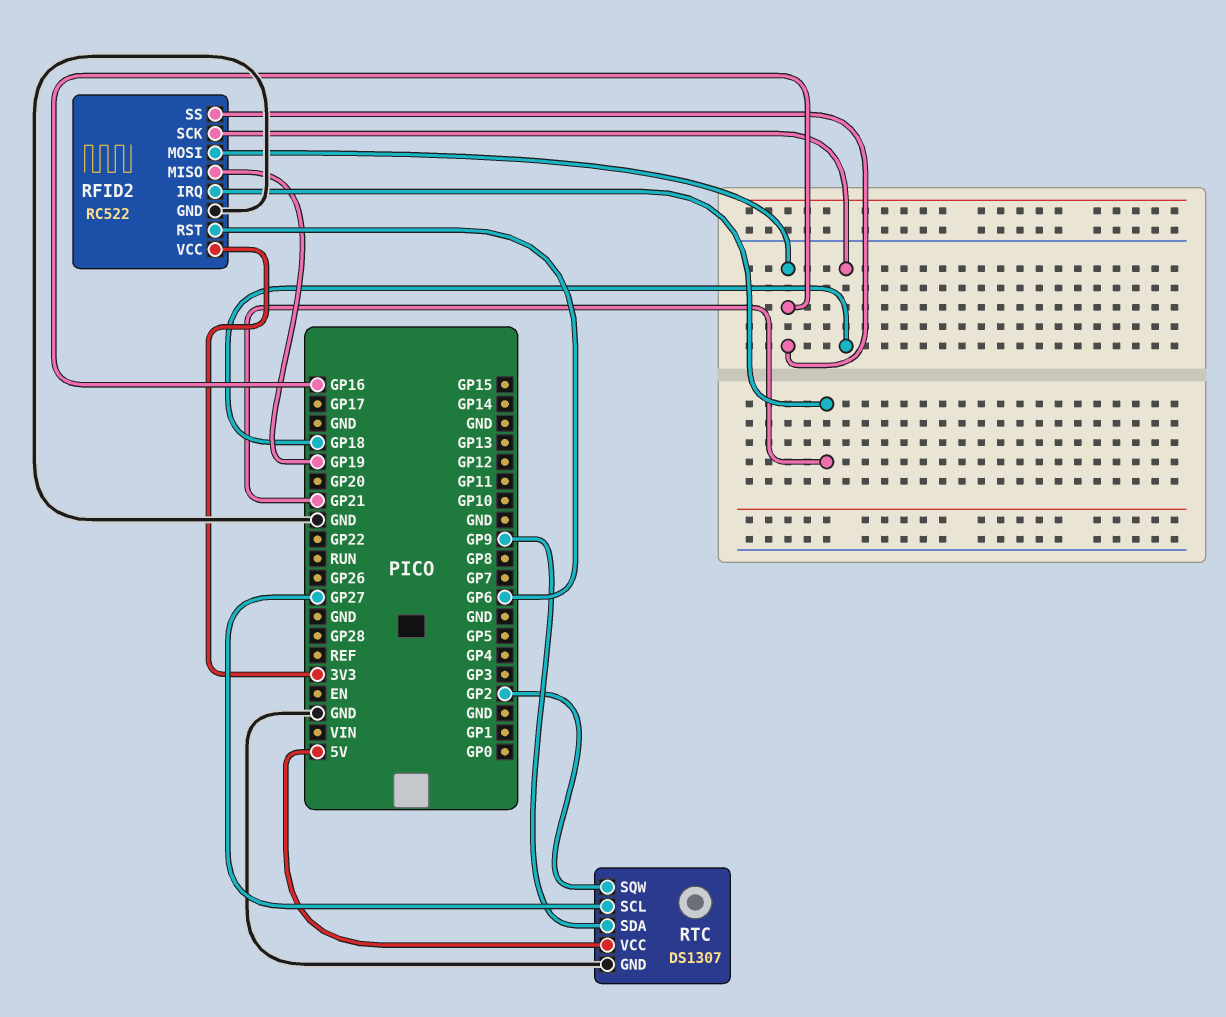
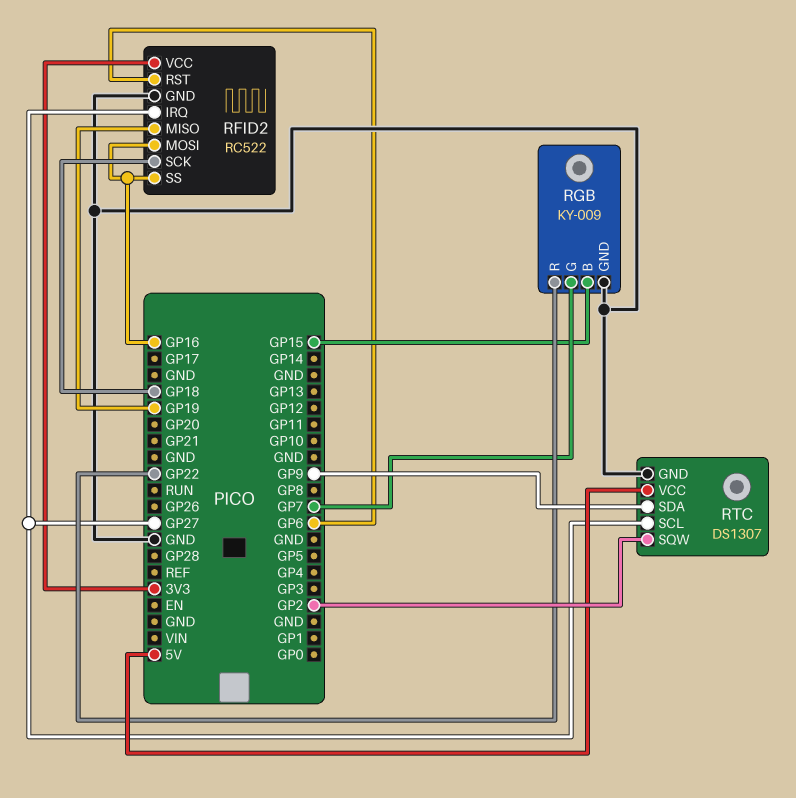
RFID2 pin IRQ: GP21 -> GP27
RGB: none -> KY-009
RGB pin B: none -> GP15
RGB pin G: none -> GP7
RGB pin GND: none -> GND
RGB pin R: none -> GP22

